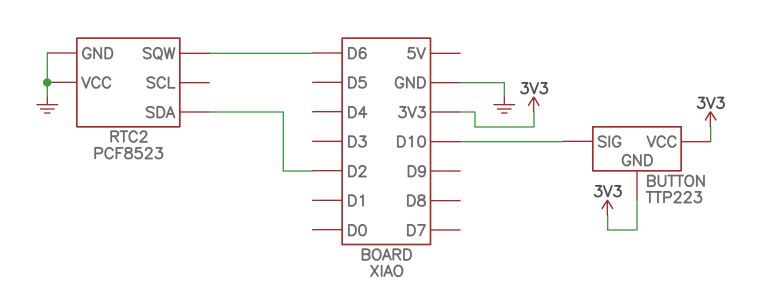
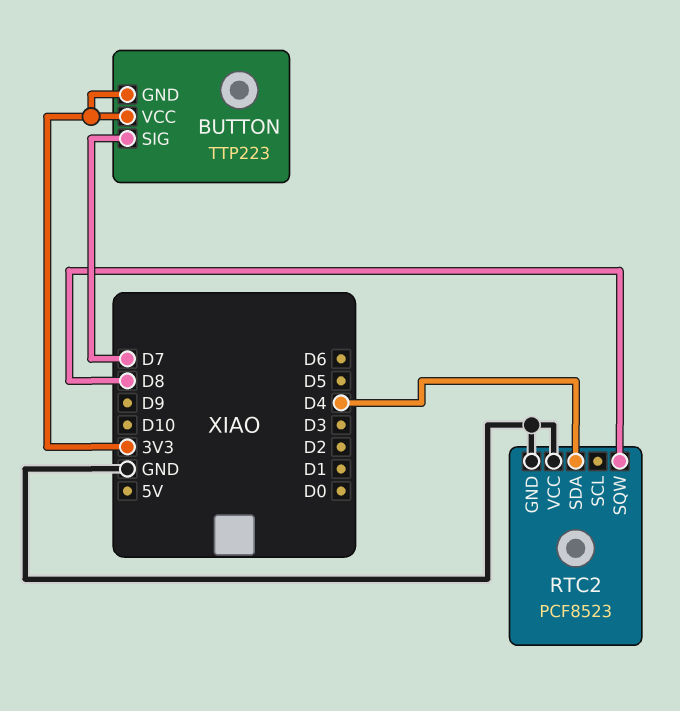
BUTTON pin SIG: D10 -> D7
RTC2 pin SDA: D2 -> D4
RTC2 pin SQW: D6 -> D8

